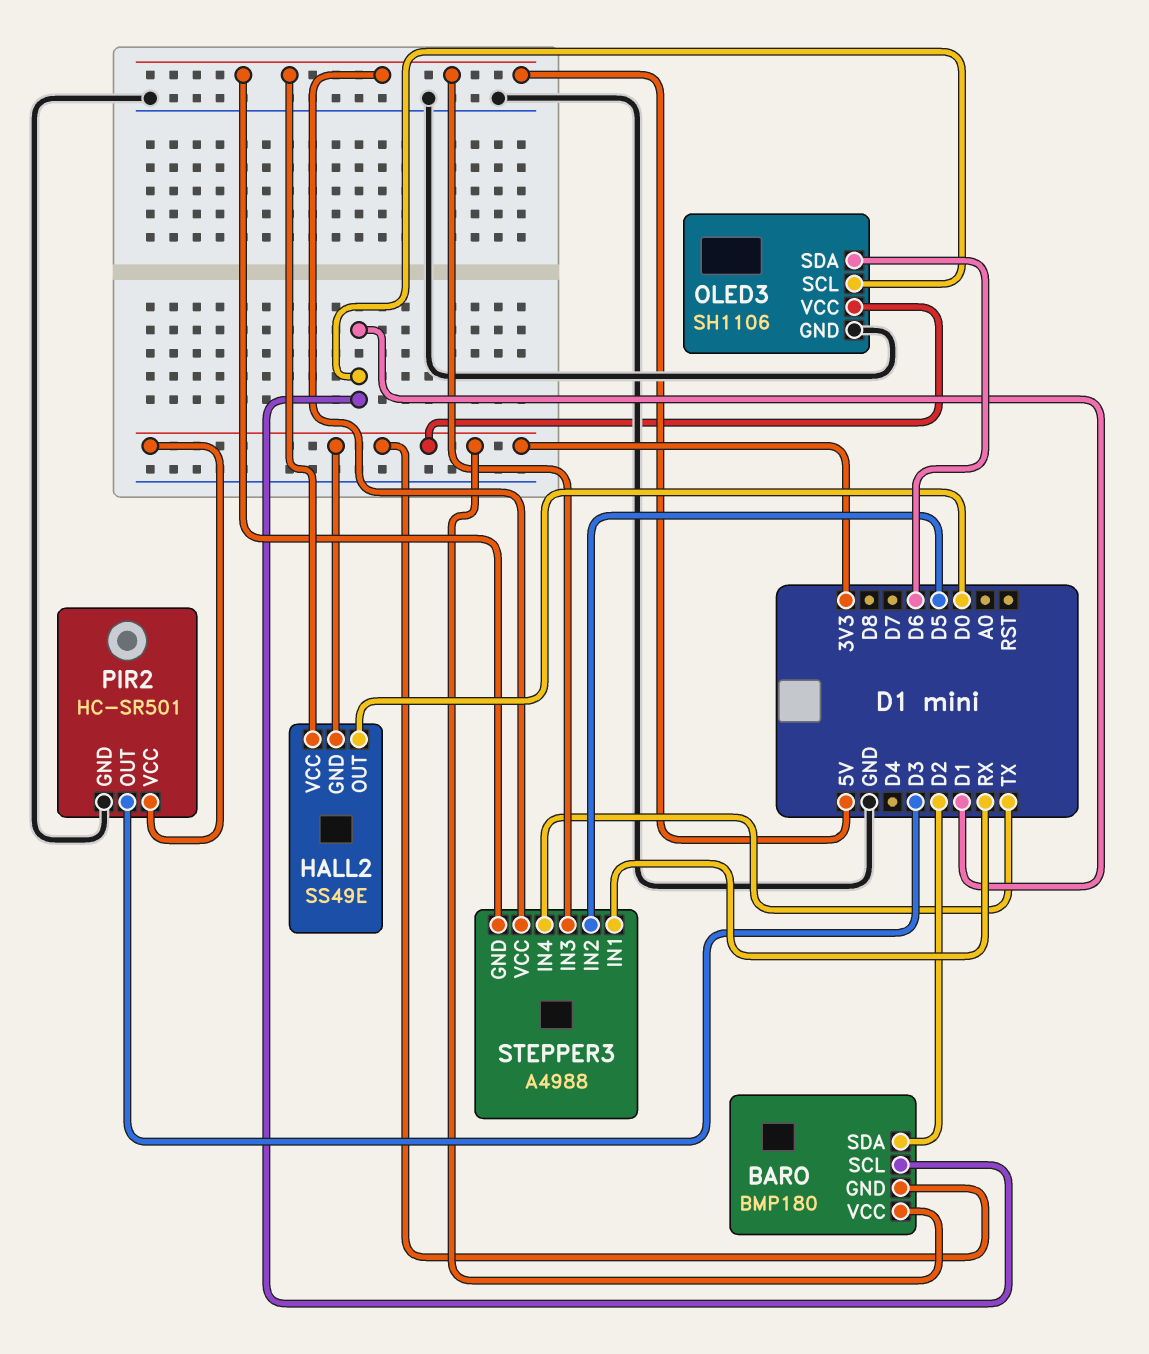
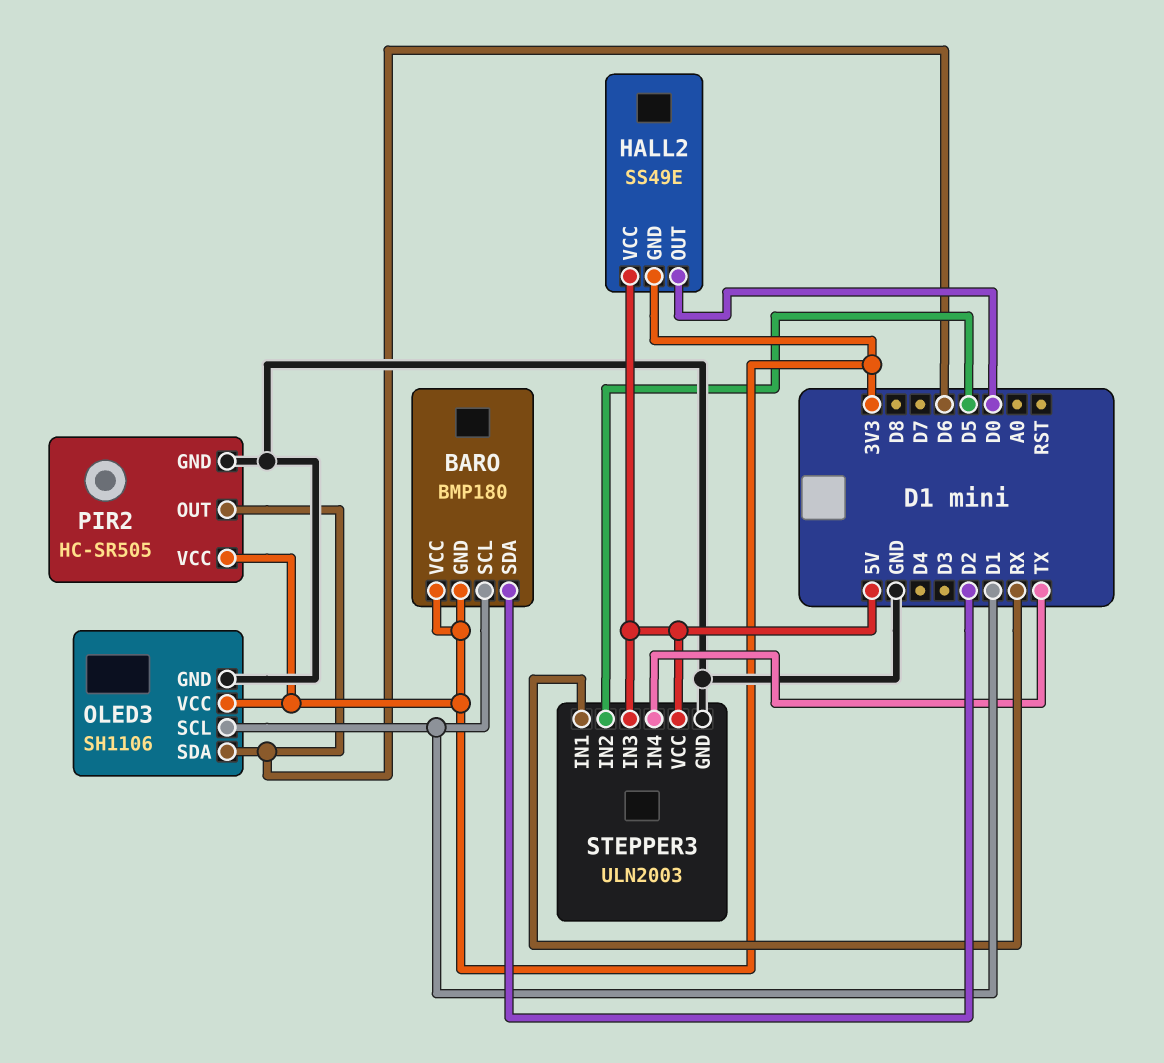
PIR2: HC-SR501 -> HC-SR505
PIR2 pin OUT: D3 -> D6
STEPPER3: A4988 -> ULN2003
STEPPER3 pin GND: 5V -> GND

